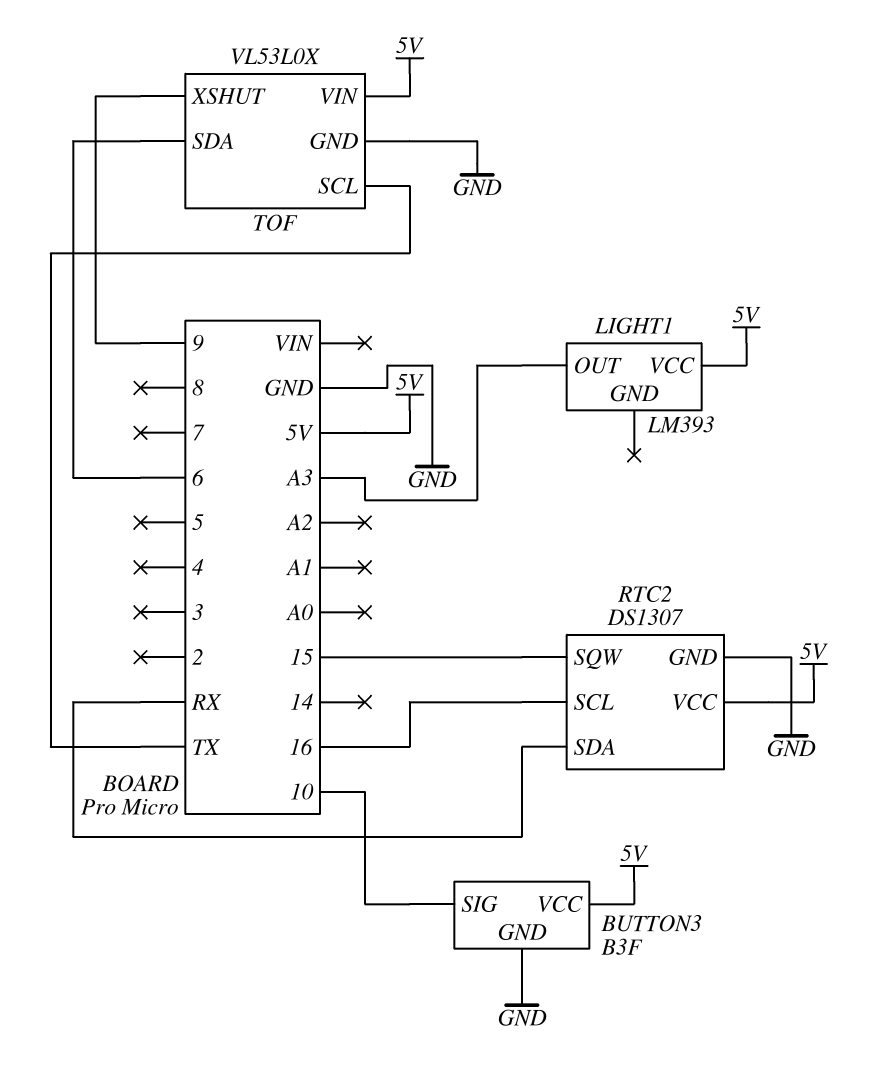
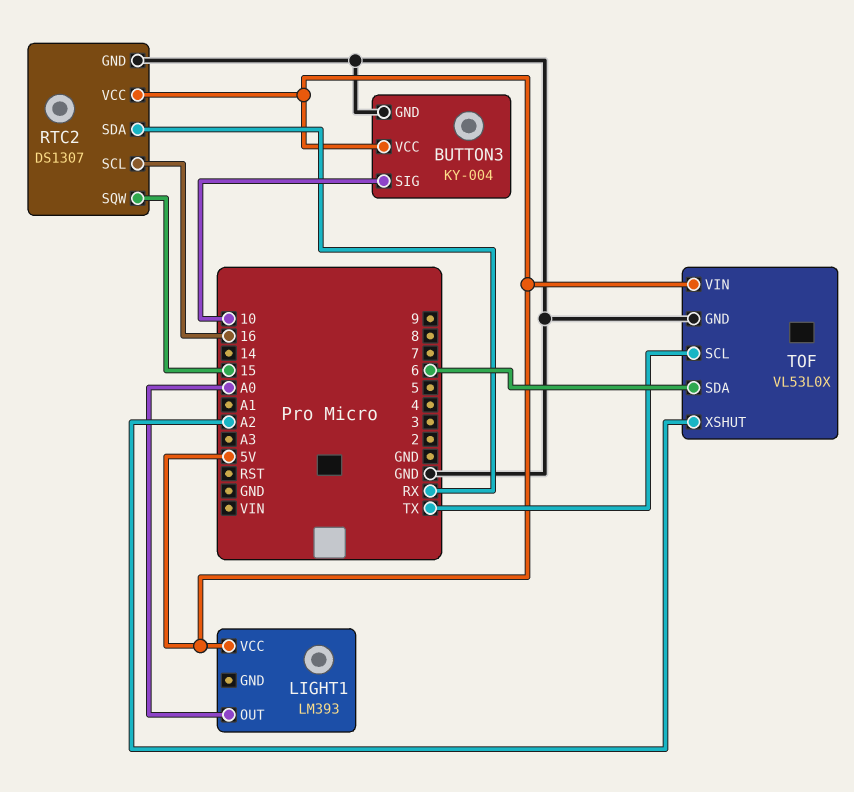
BUTTON3: B3F -> KY-004
LIGHT1 pin OUT: A3 -> A0
TOF pin XSHUT: 9 -> A2

